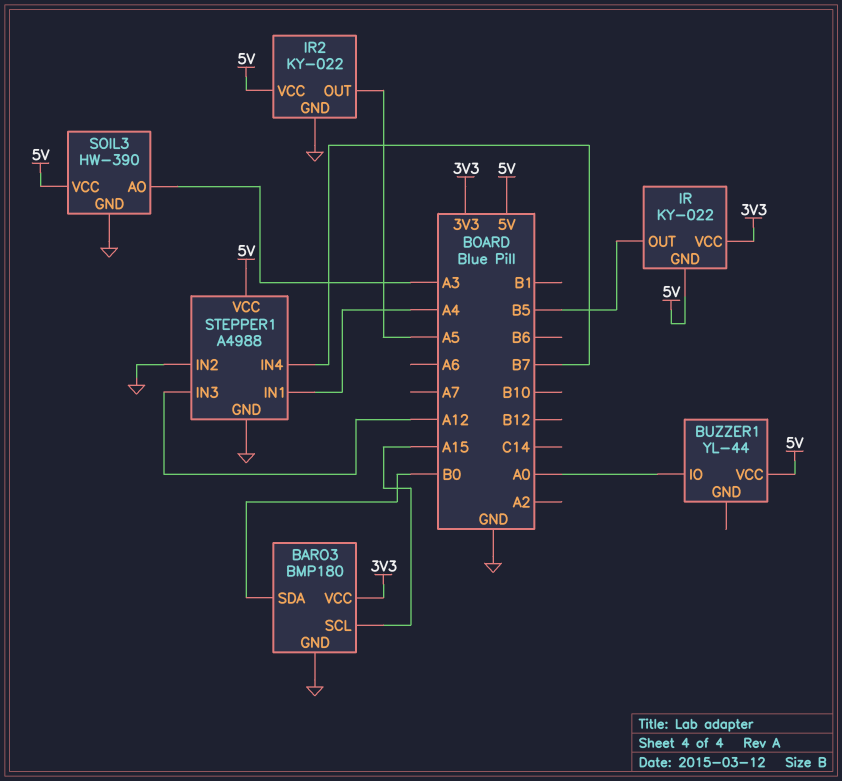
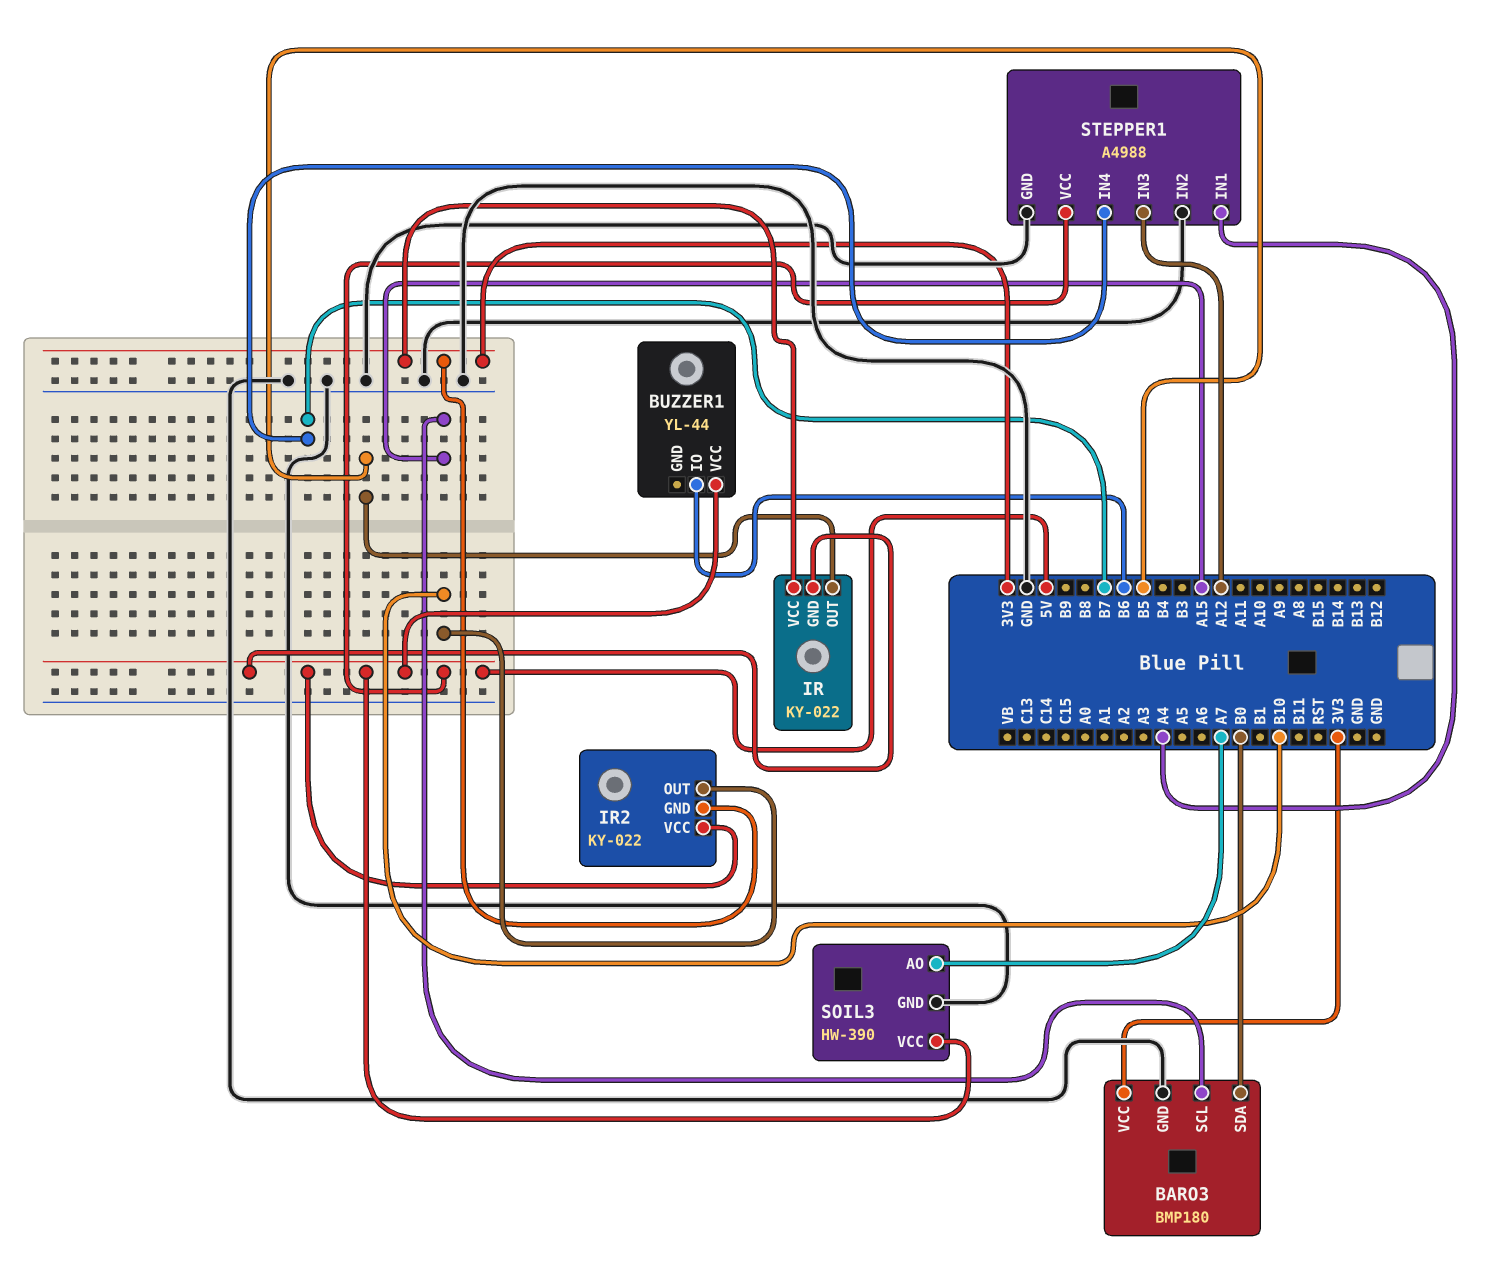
BUZZER1 pin IO: A0 -> B6
IR2 pin GND: GND -> 3V3
IR2 pin OUT: A5 -> B10
SOIL3 pin AO: A3 -> A7

